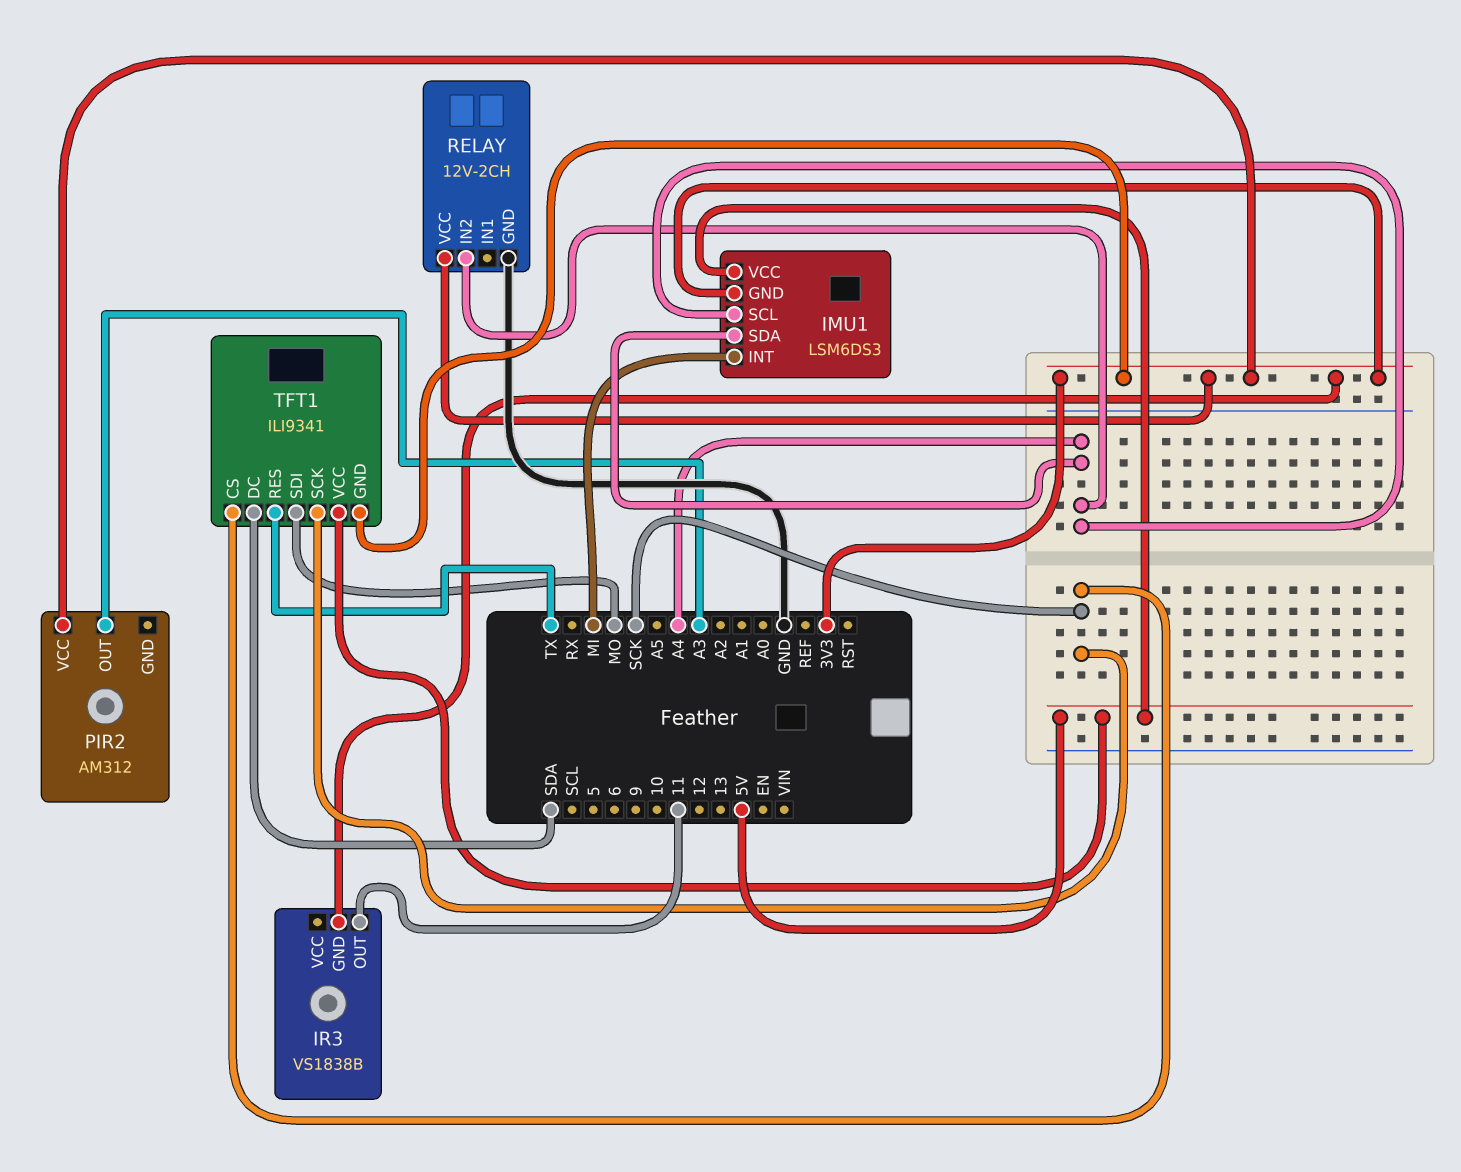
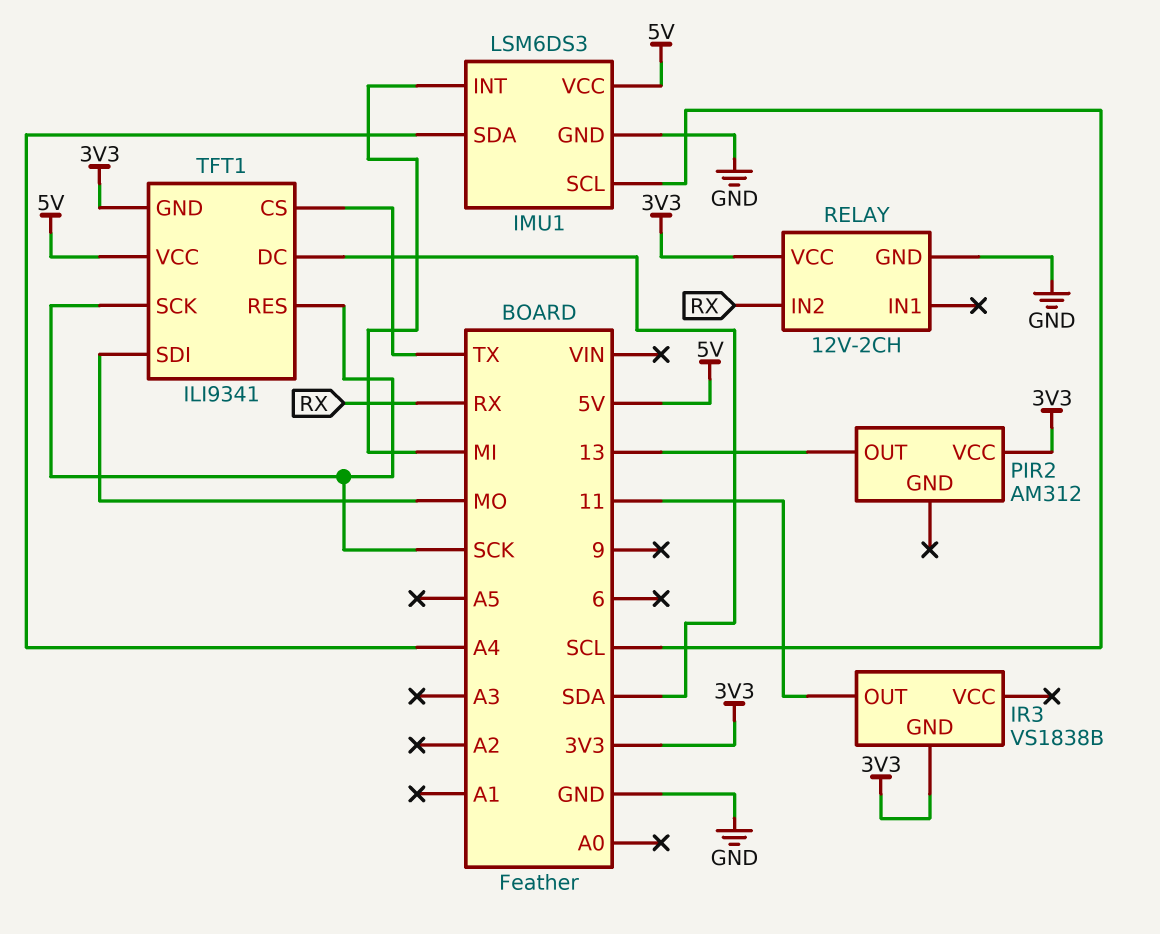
IMU1 pin GND: 3V3 -> GND
IMU1 pin SCL: A4 -> SCL
PIR2 pin OUT: A3 -> 13
RELAY pin IN2: A4 -> RX
TFT1 pin CS: SCK -> TX
TFT1 pin RES: TX -> SCK

